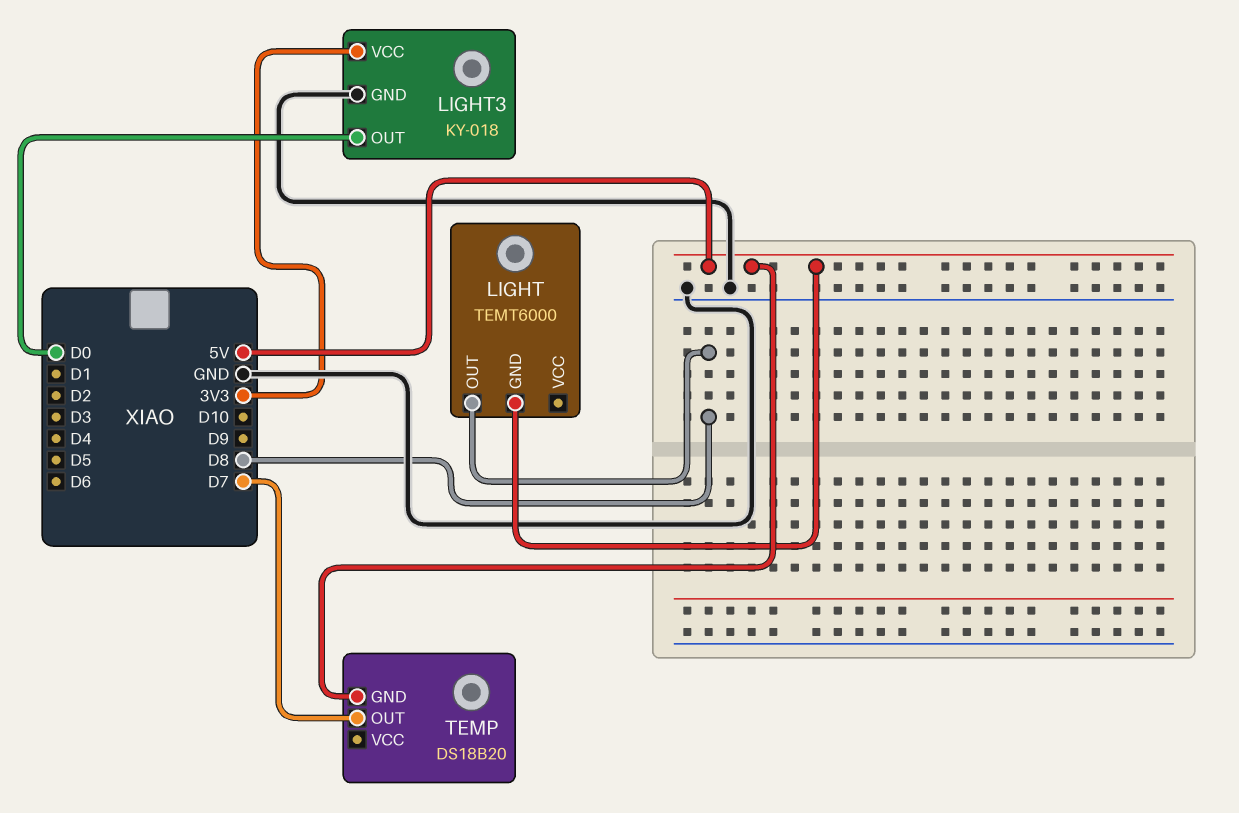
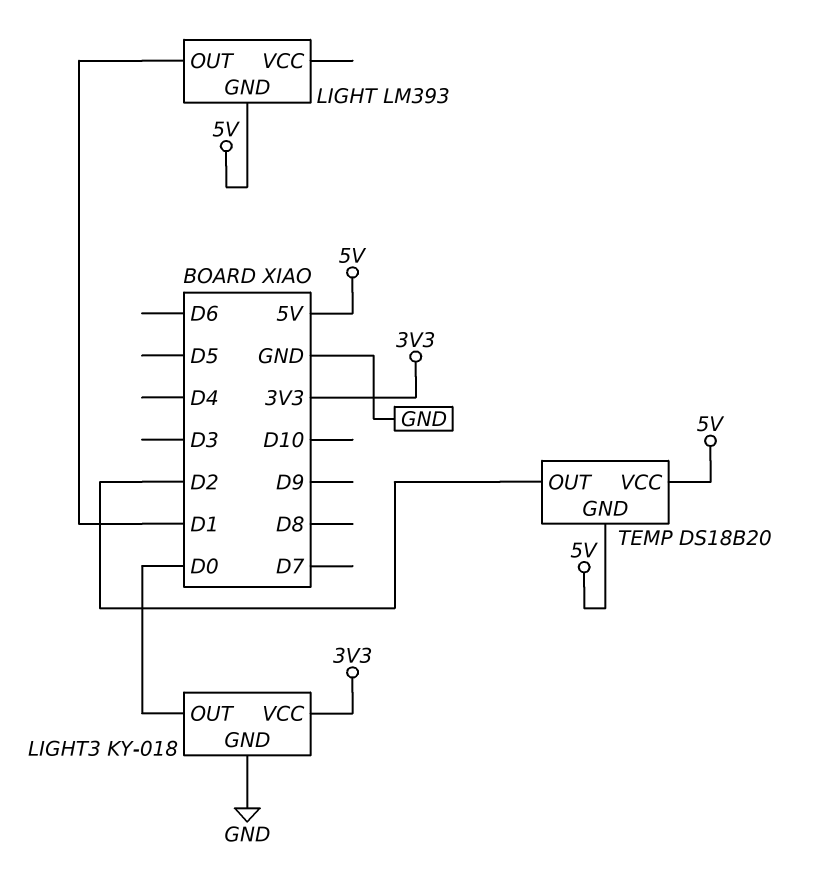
LIGHT: TEMT6000 -> LM393
LIGHT pin OUT: D8 -> D1
TEMP pin OUT: D7 -> D2
TEMP pin VCC: none -> 5V

